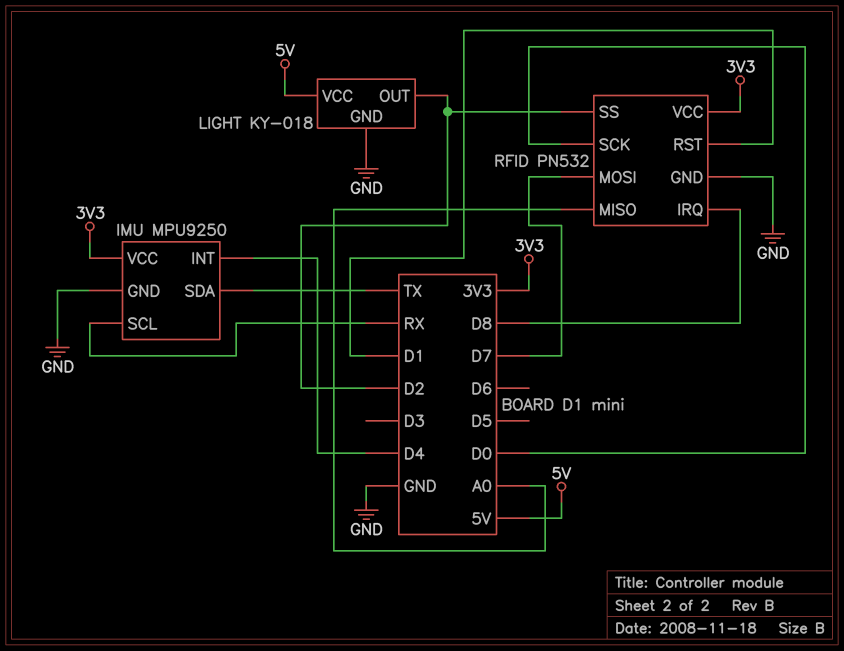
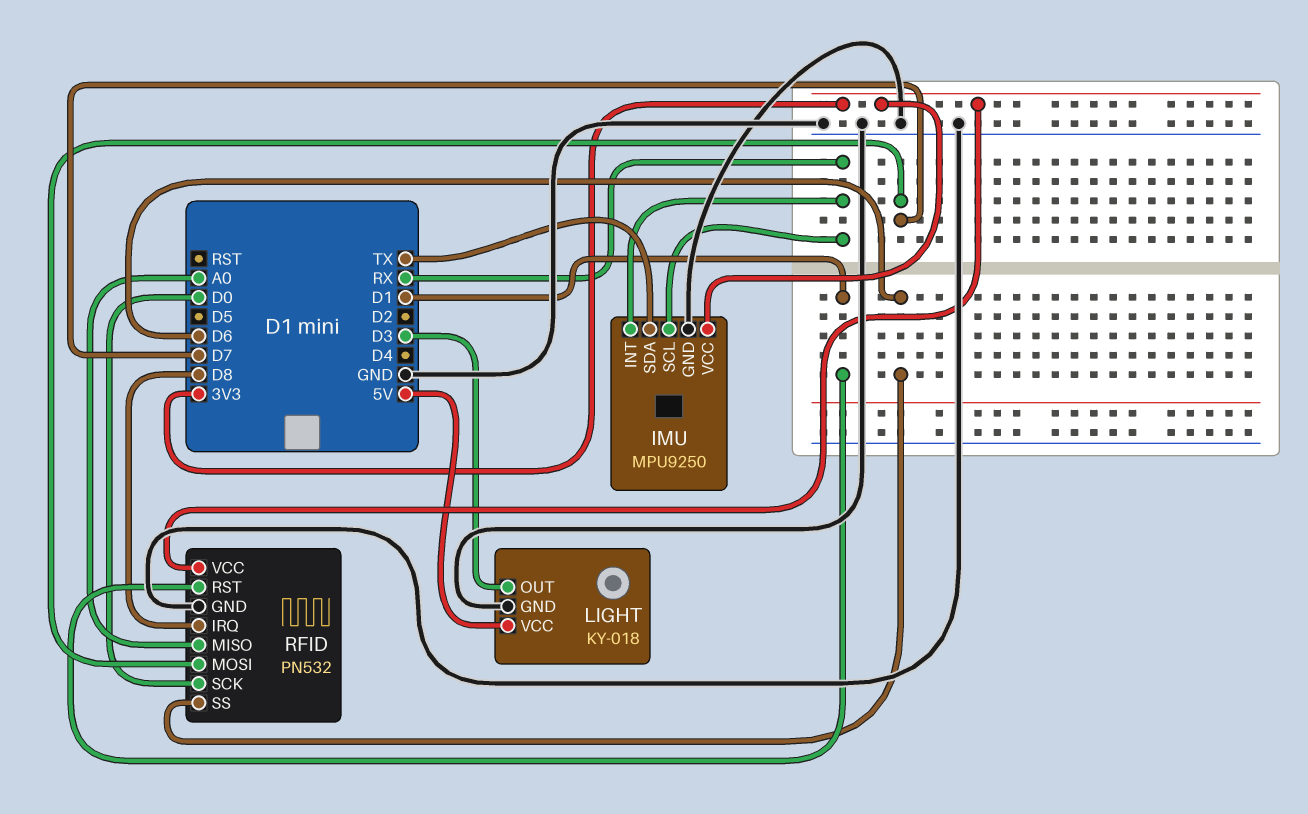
IMU pin INT: D4 -> RX
LIGHT pin OUT: D2 -> D3
RFID pin SS: D2 -> D6

